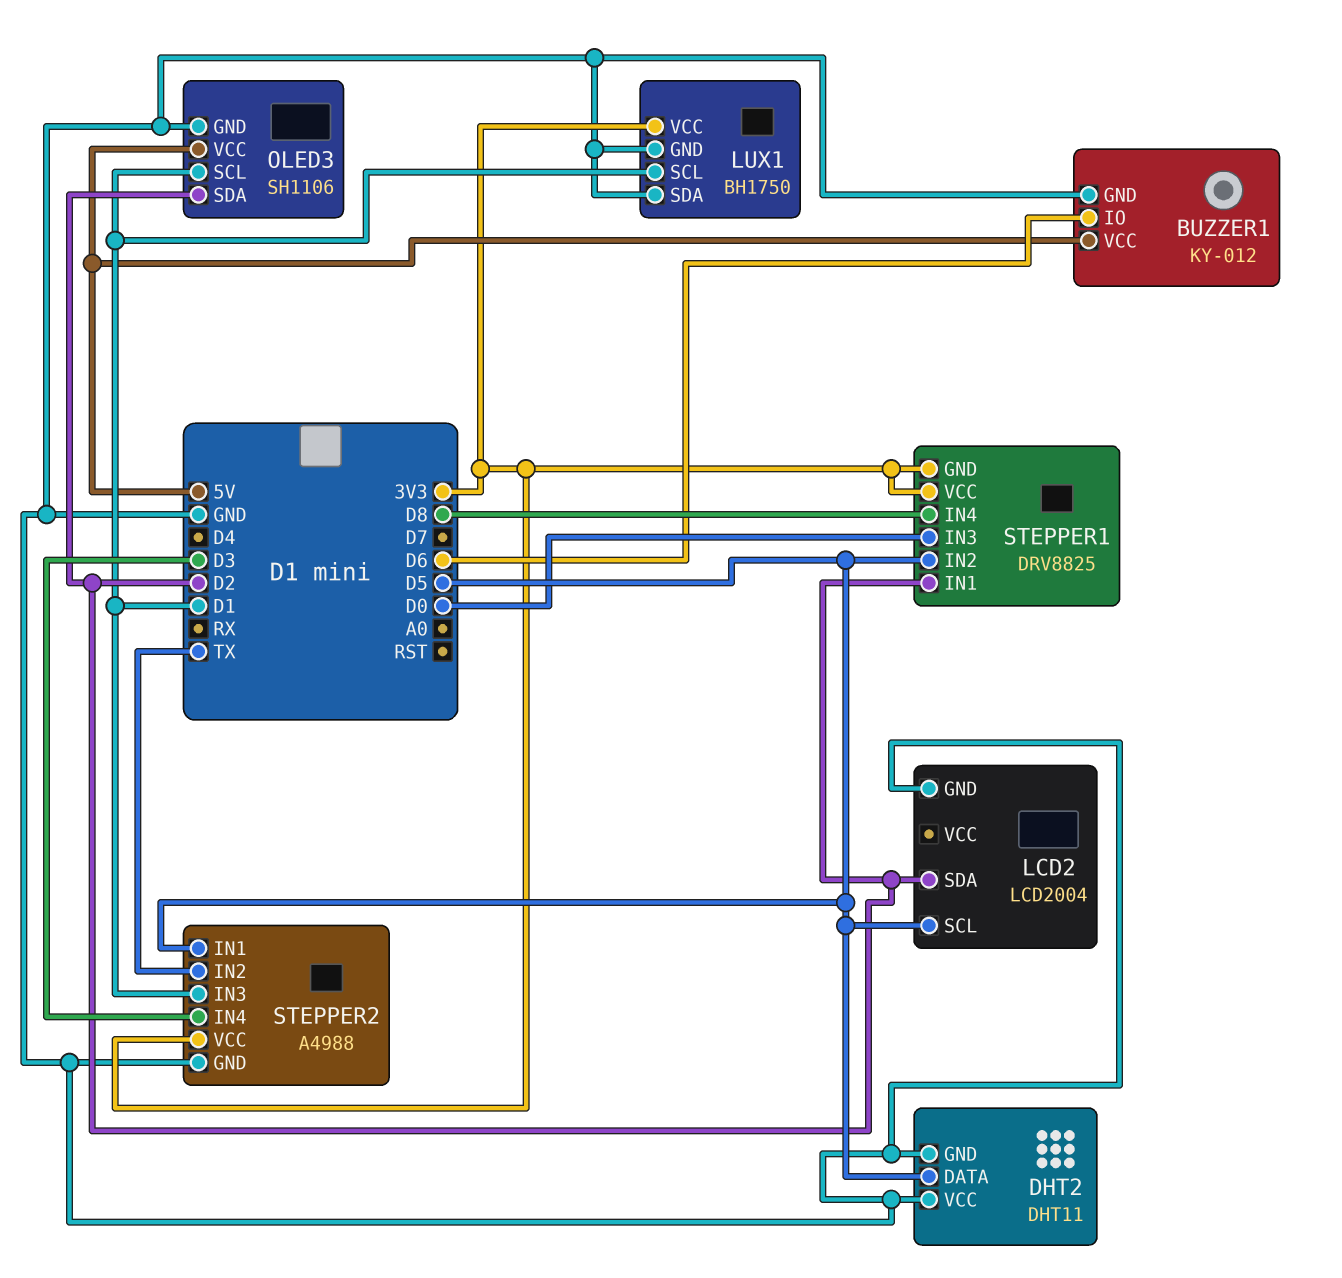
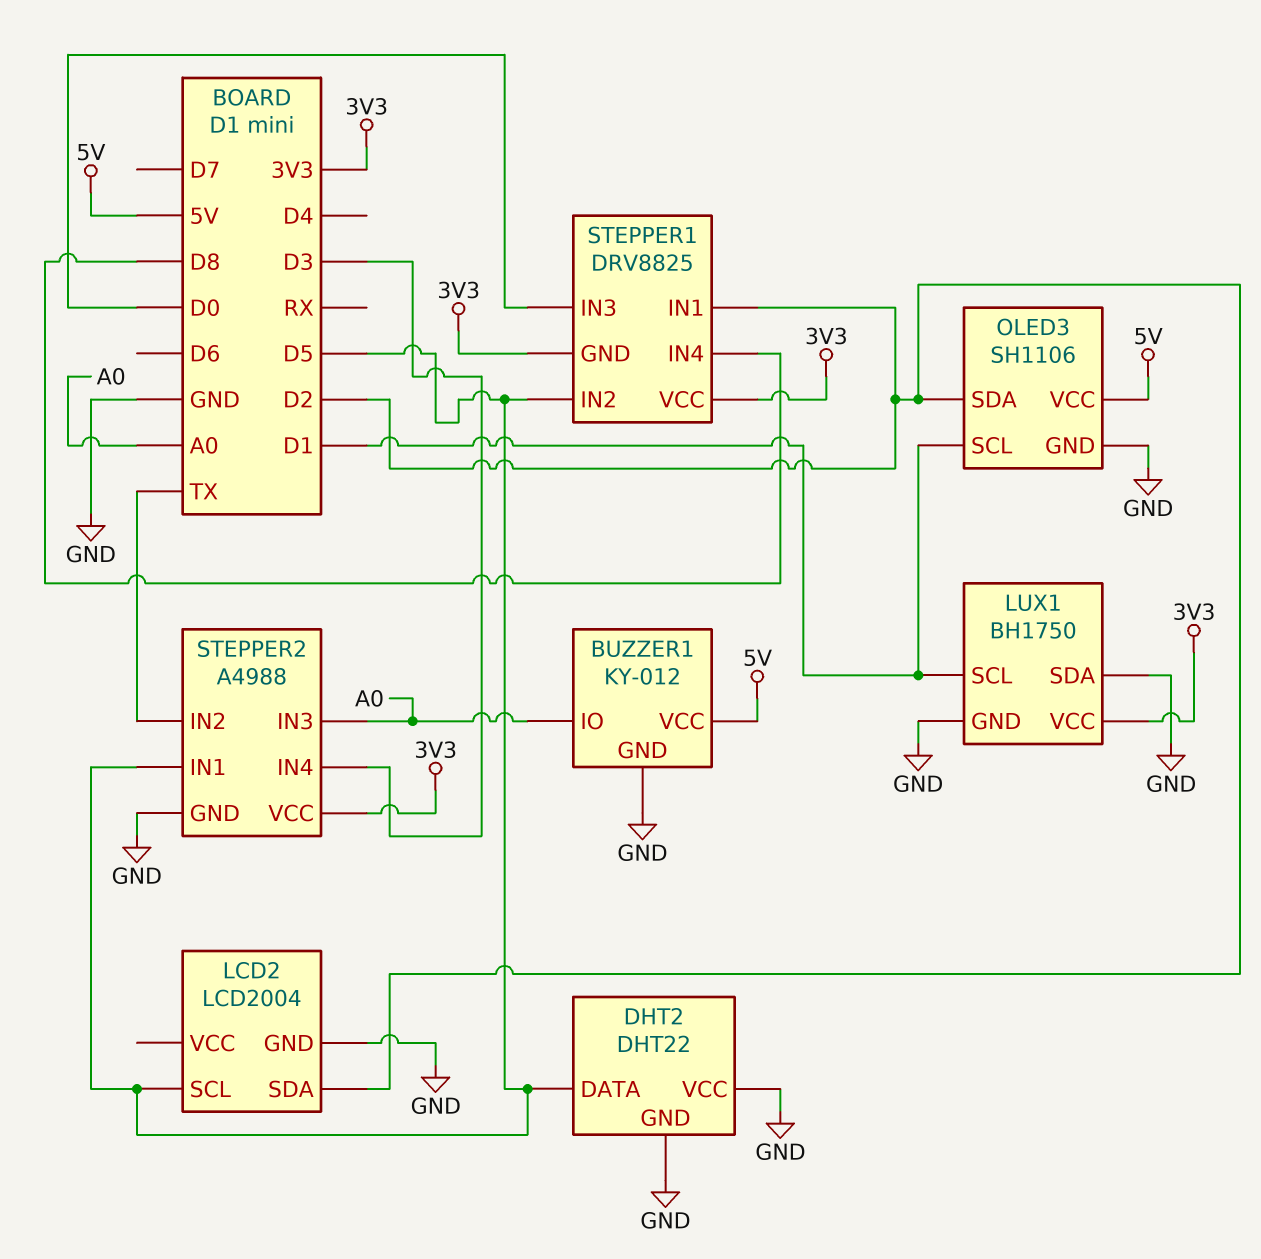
BUZZER1 pin IO: D6 -> A0
DHT2: DHT11 -> DHT22
STEPPER2 pin IN3: D1 -> A0

